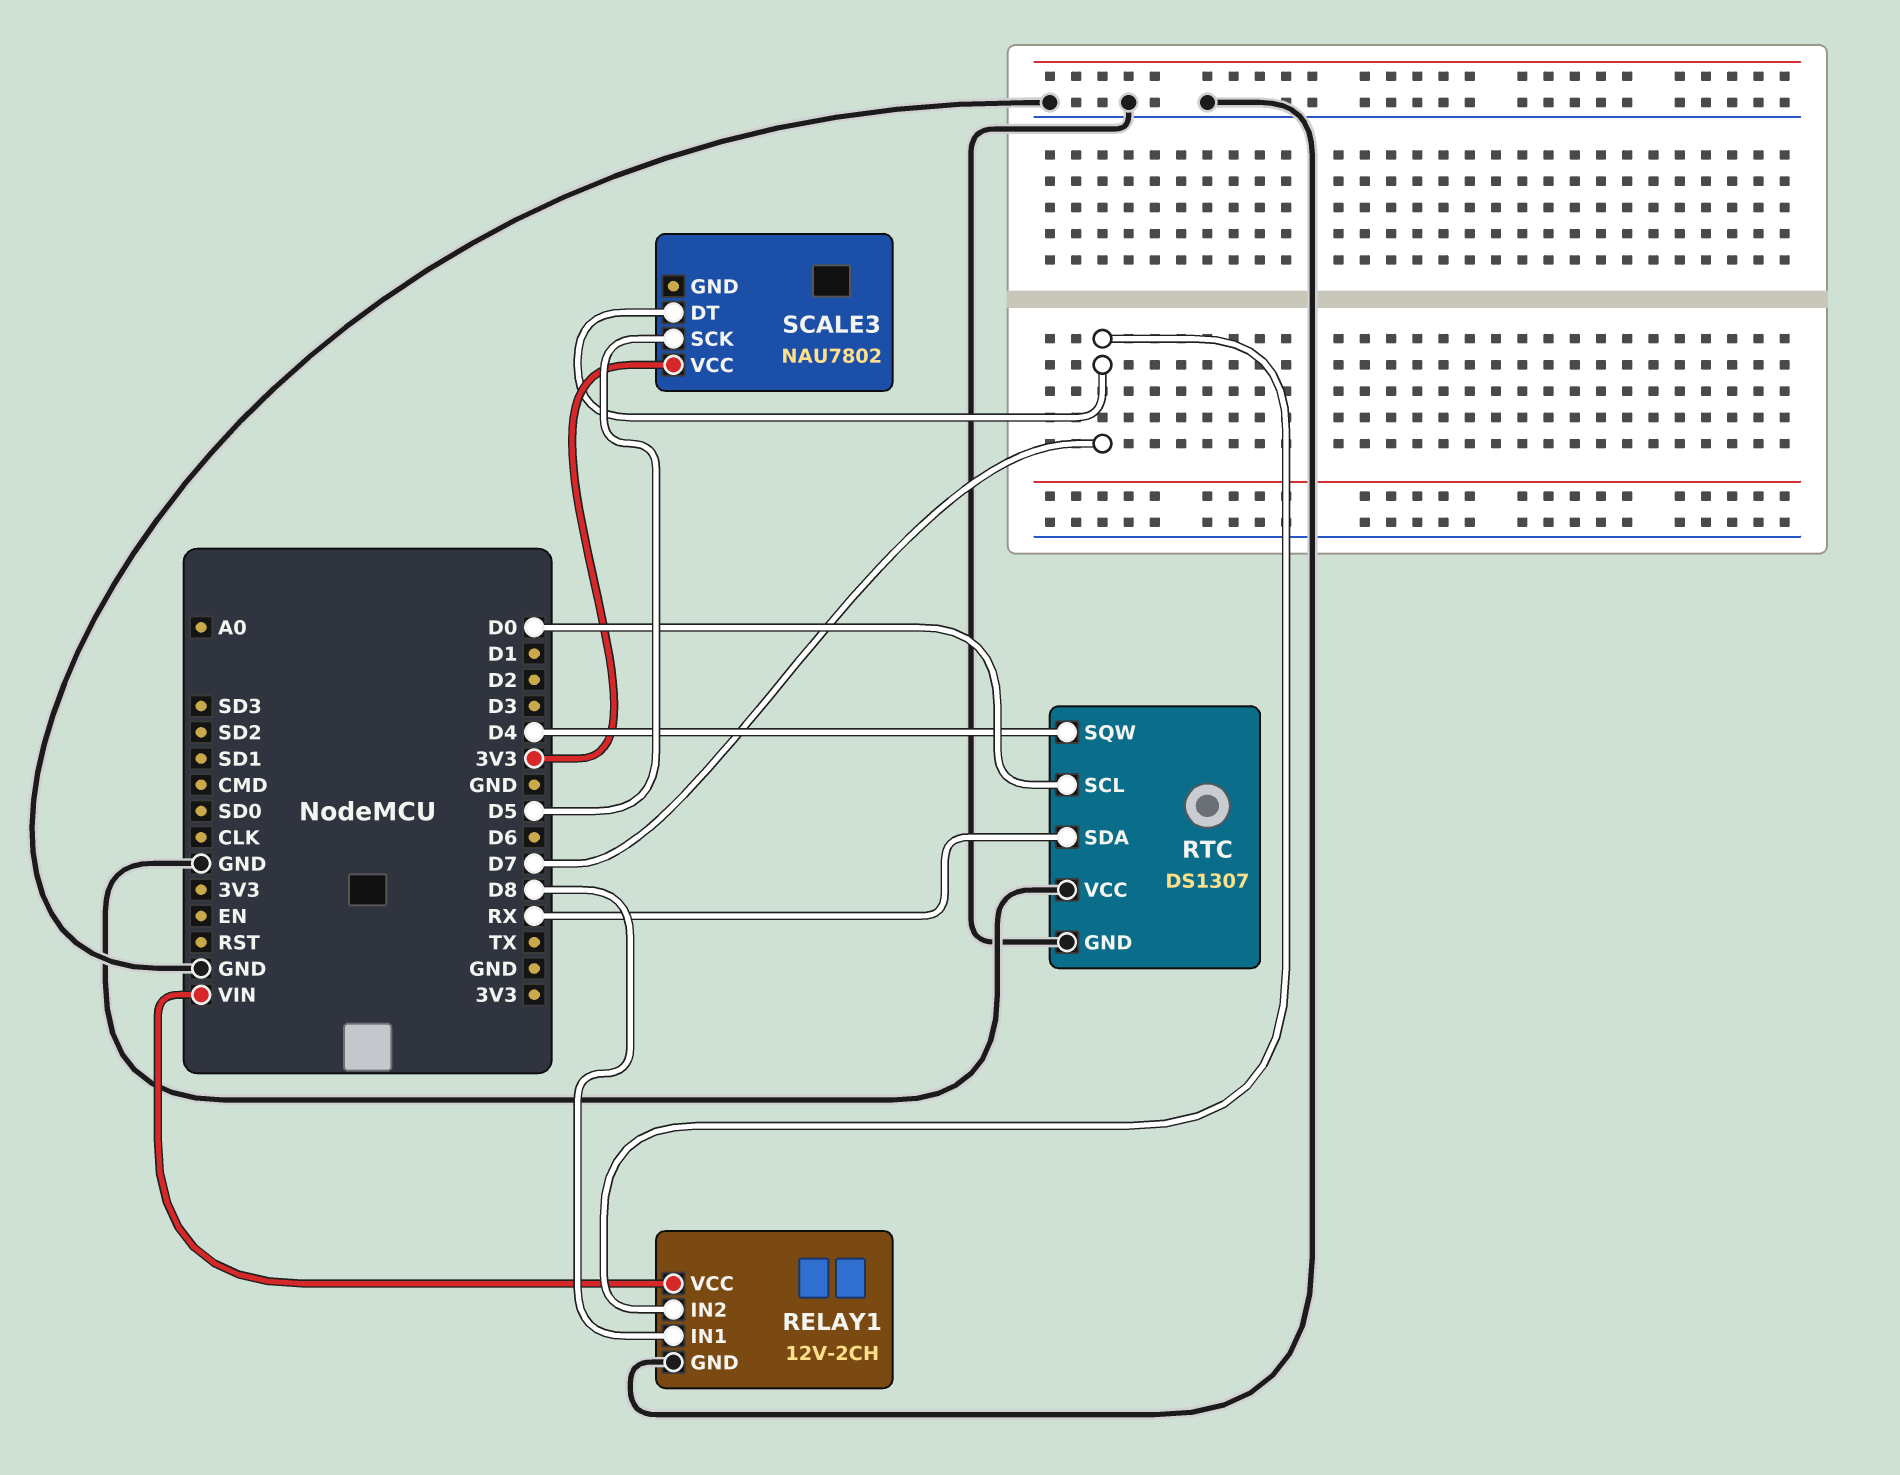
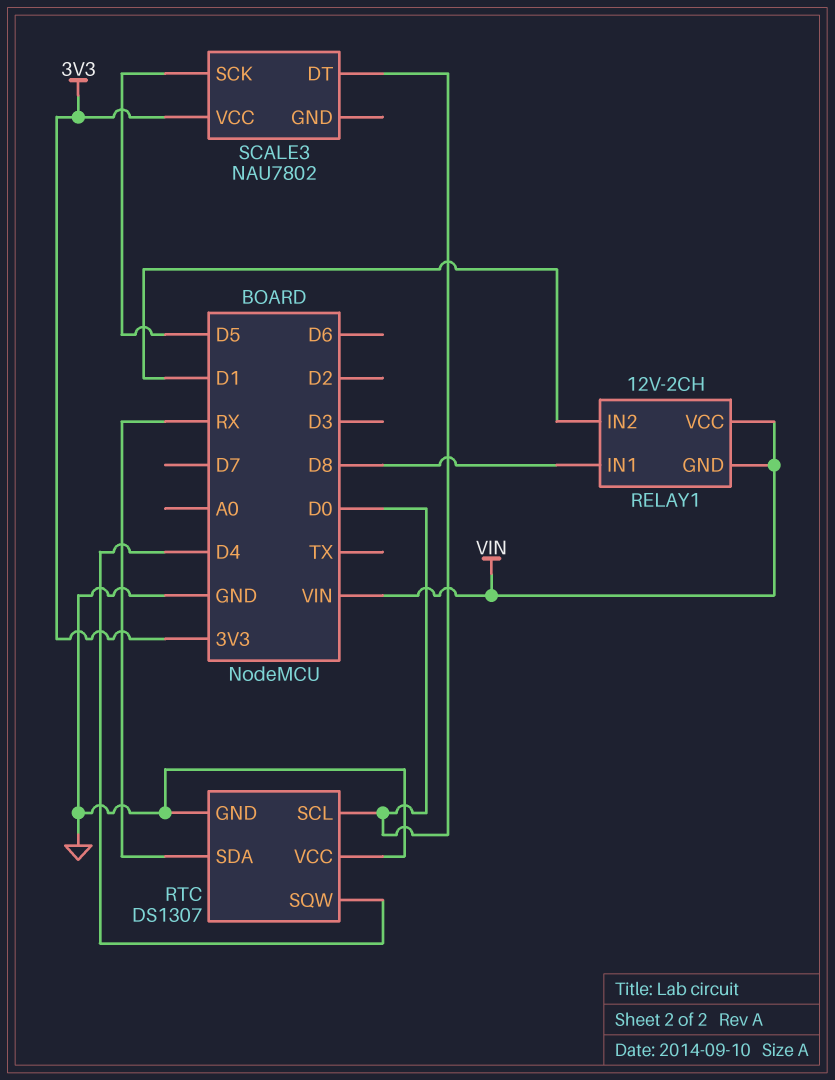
RELAY1 pin GND: GND -> VIN
RELAY1 pin IN2: D7 -> D1
SCALE3 pin DT: D7 -> D0

